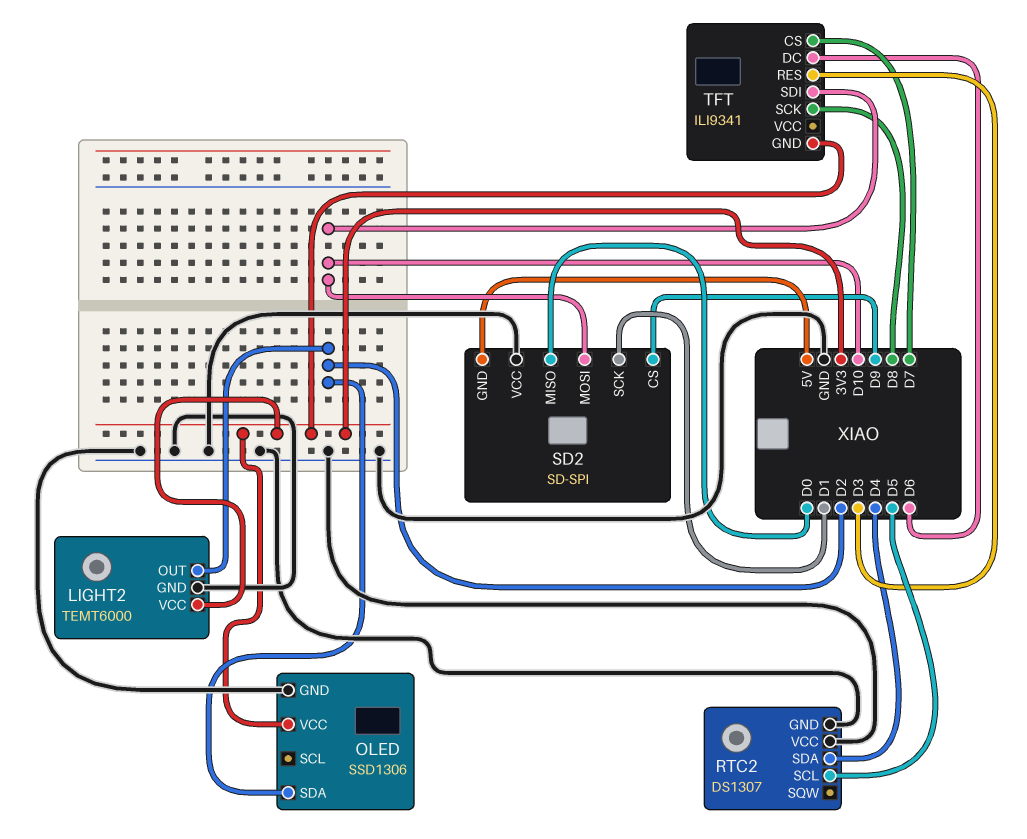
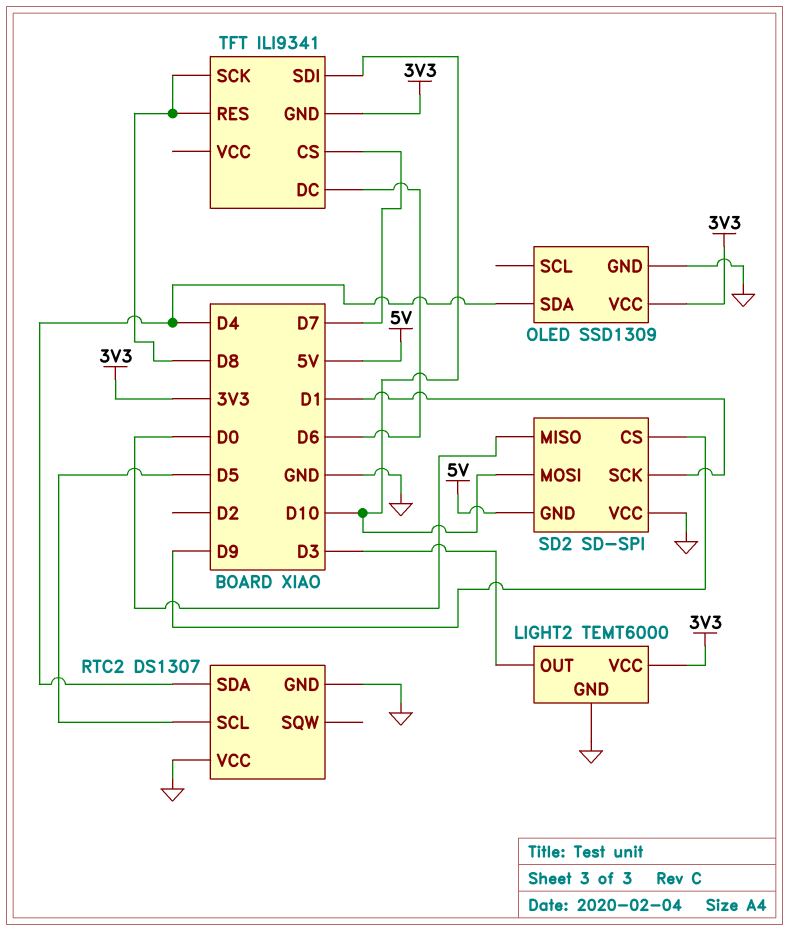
LIGHT2 pin OUT: D2 -> D3
OLED: SSD1306 -> SSD1309
OLED pin SDA: D2 -> D4
TFT pin RES: D3 -> D8

